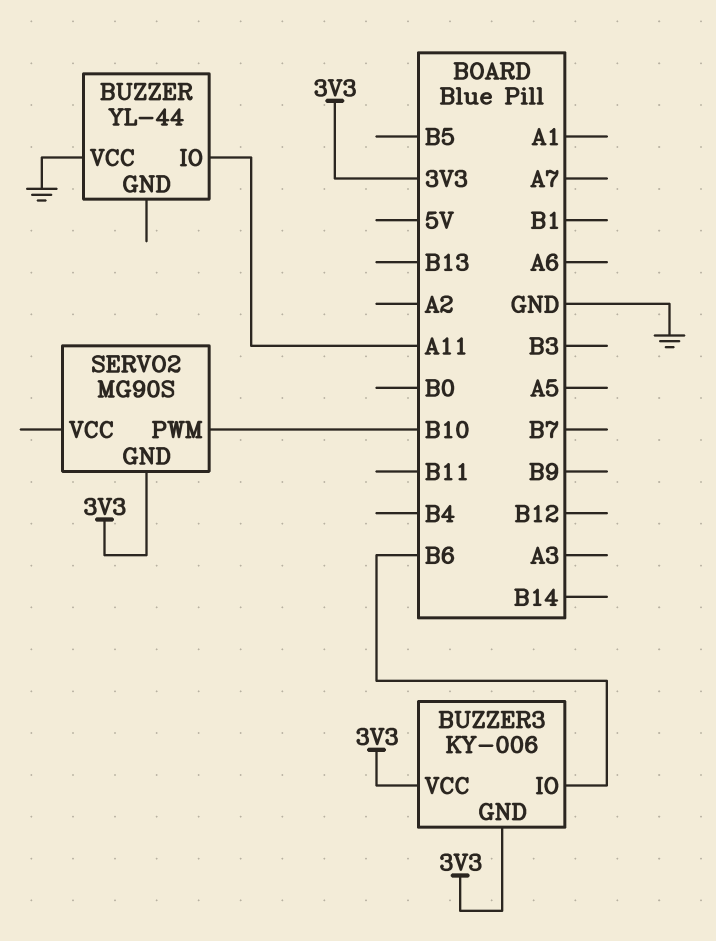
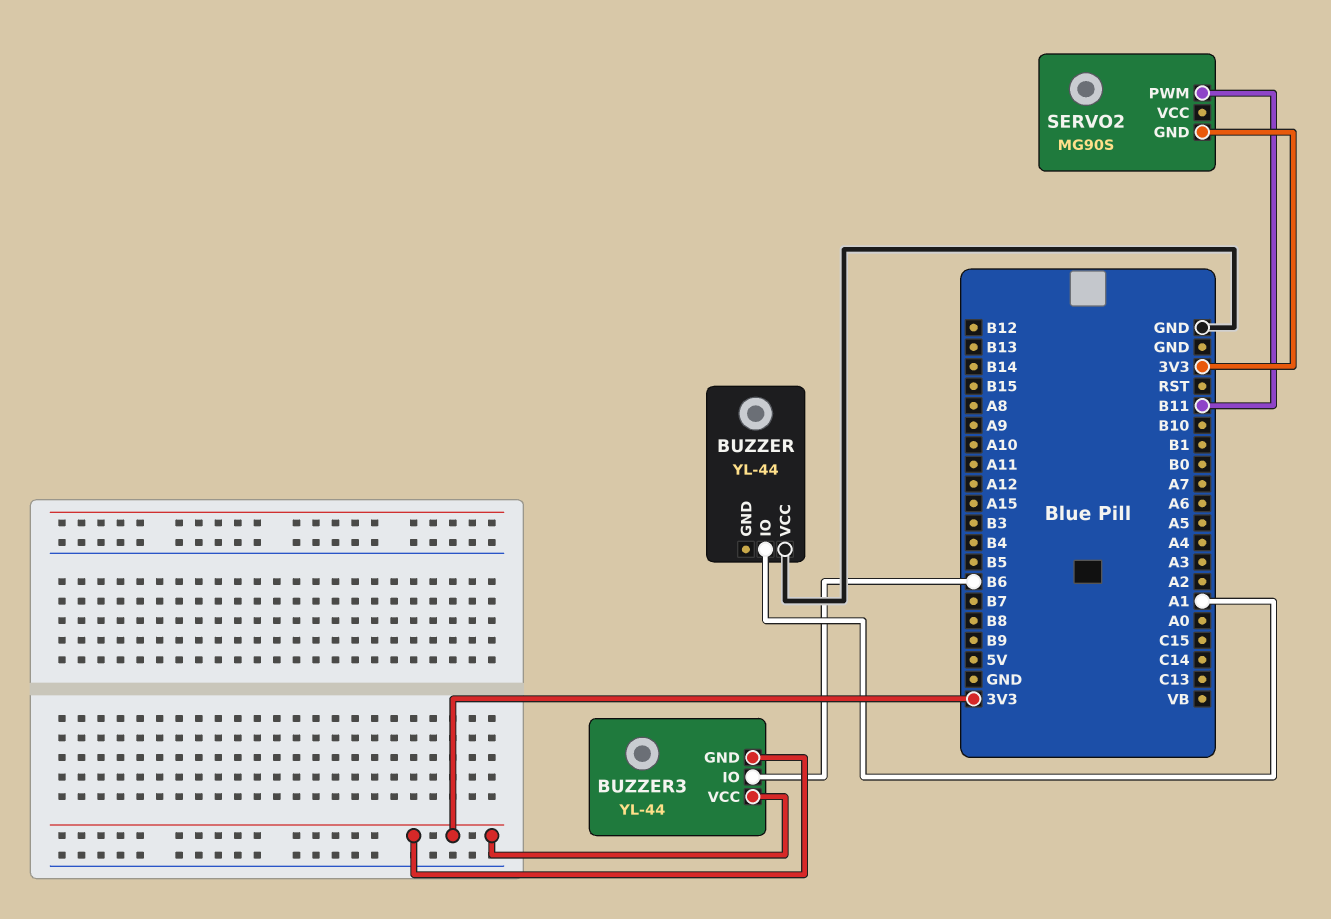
BUZZER pin IO: A11 -> A1
BUZZER3: KY-006 -> YL-44
SERVO2 pin PWM: B10 -> B11

